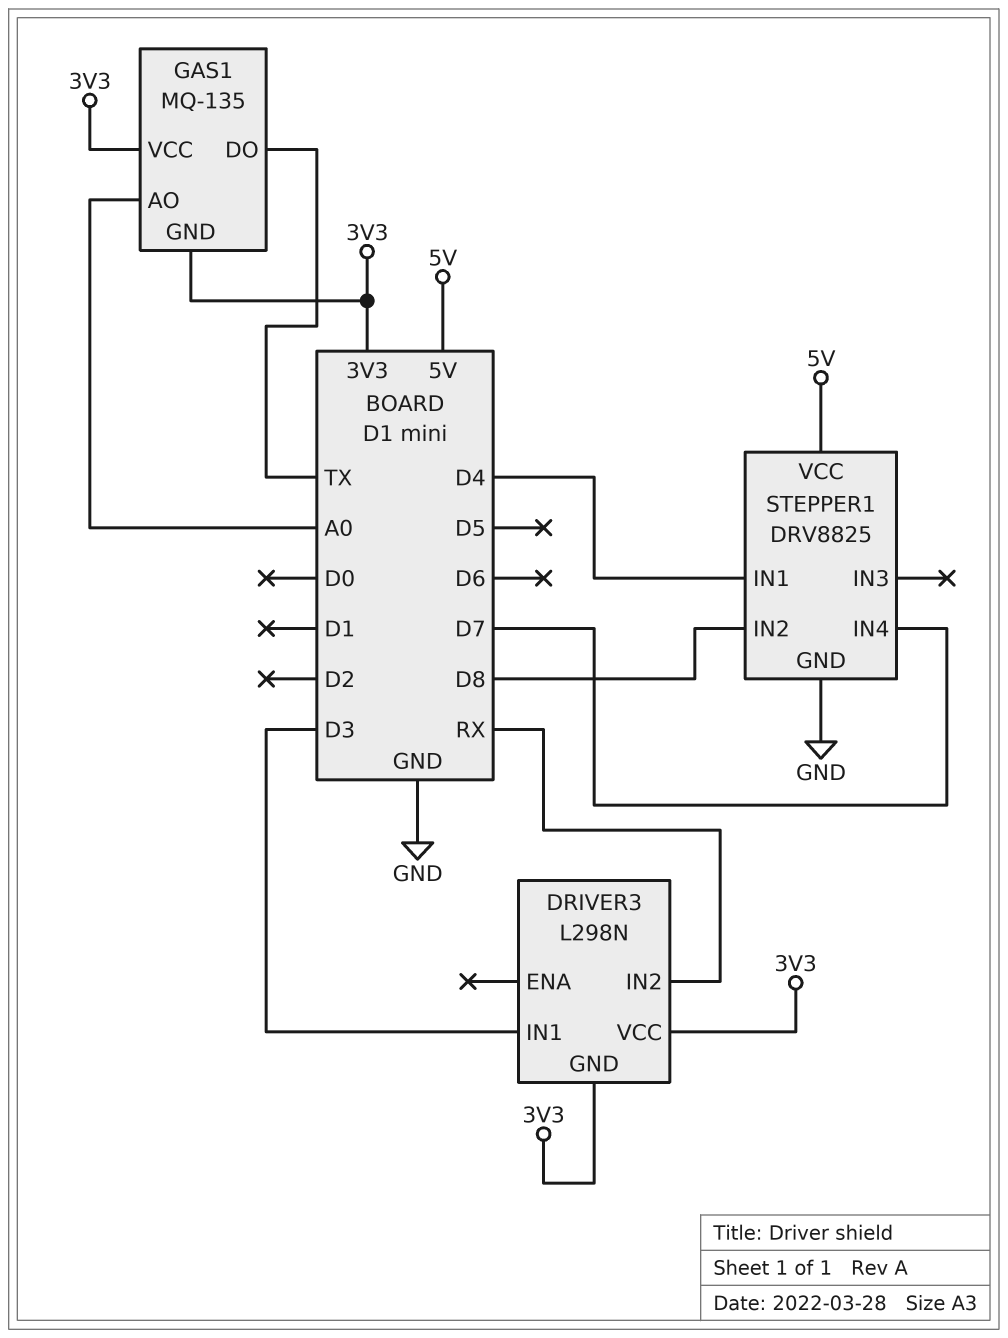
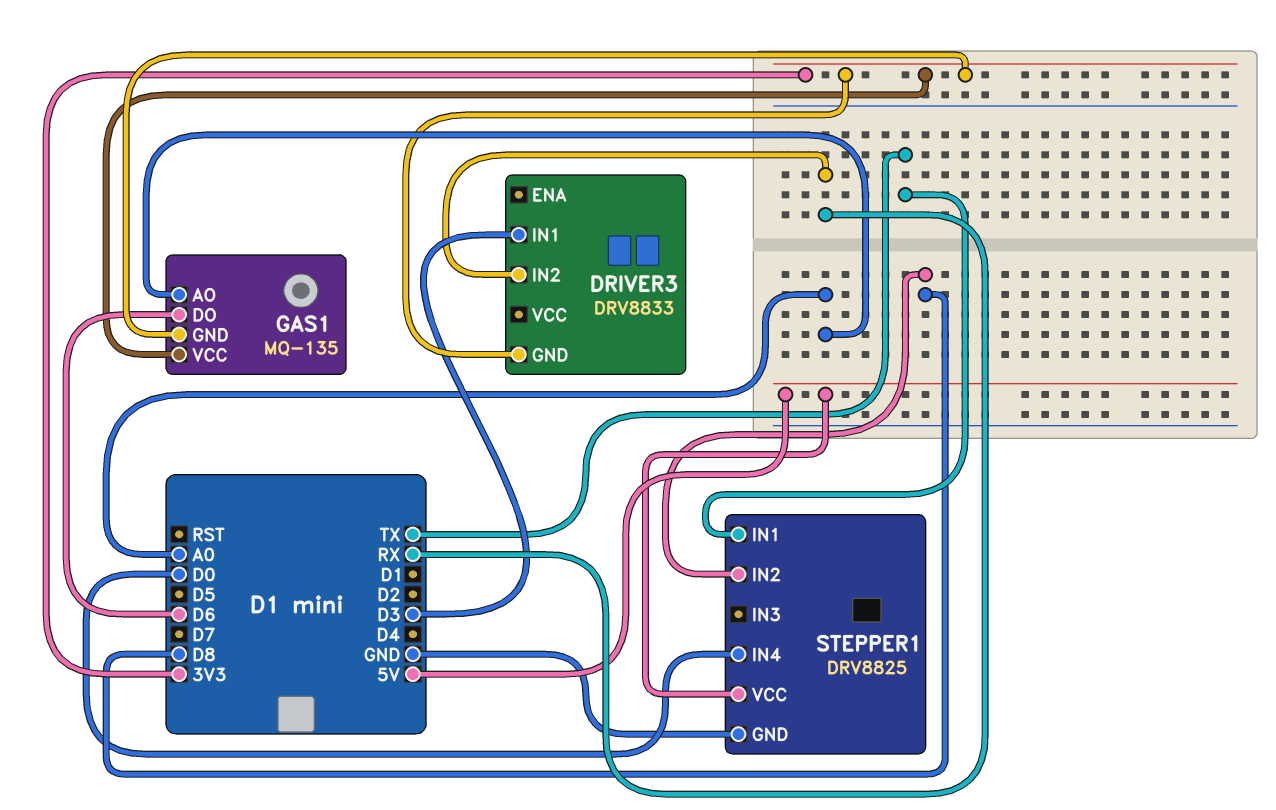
DRIVER3: L298N -> DRV8833
DRIVER3 pin VCC: 3V3 -> none
GAS1 pin DO: TX -> D6
STEPPER1 pin IN1: D4 -> TX
STEPPER1 pin IN4: D7 -> D0

